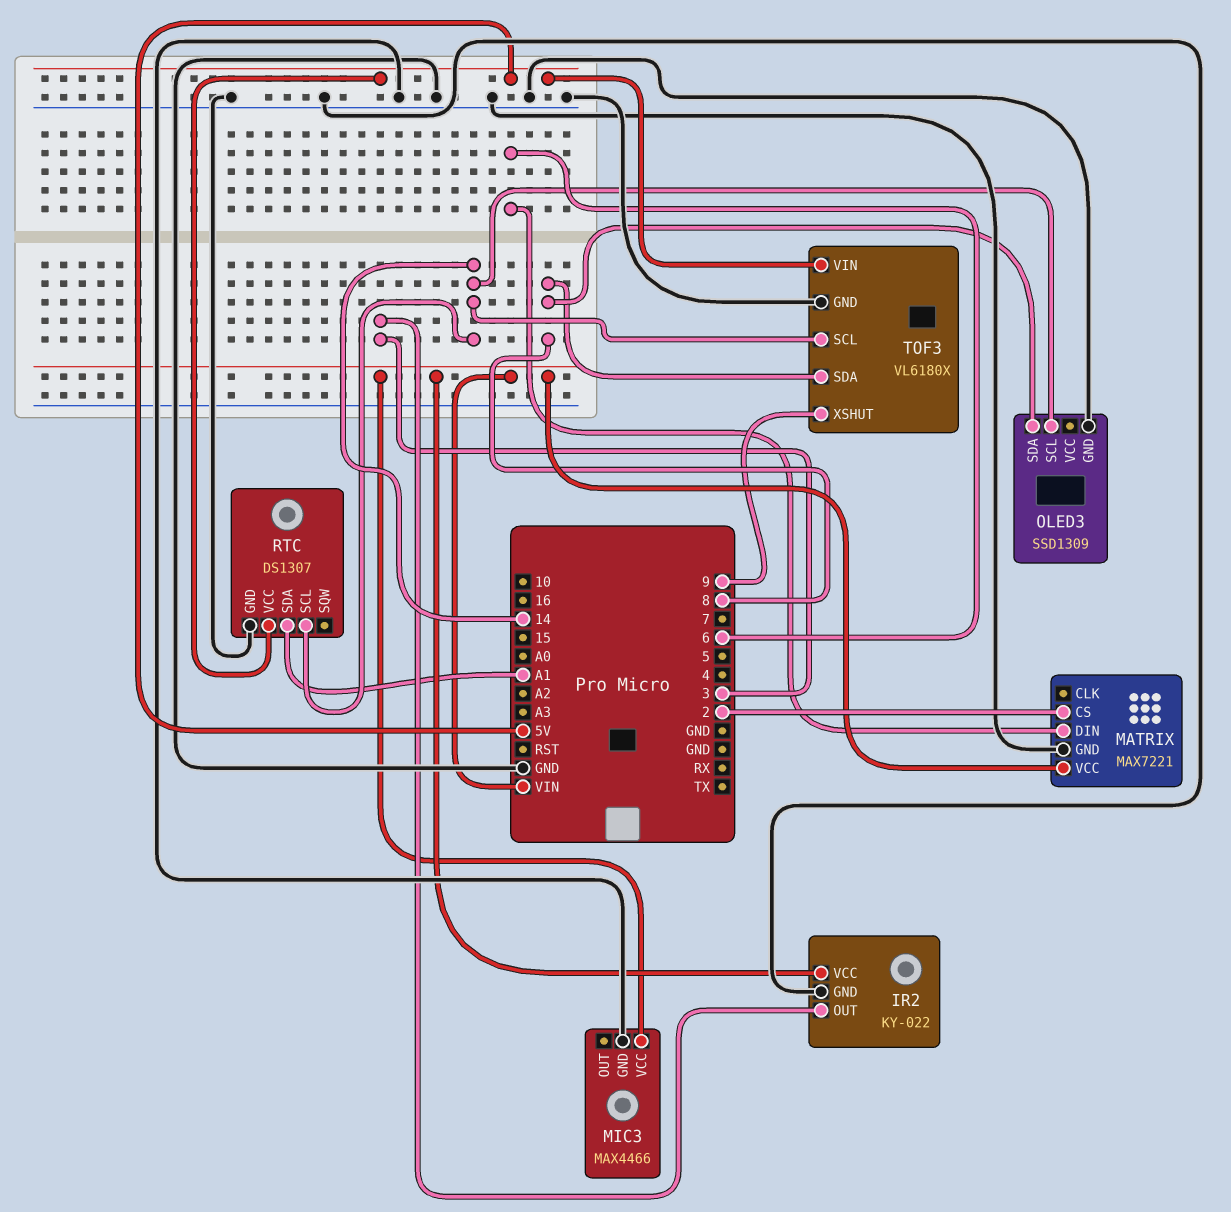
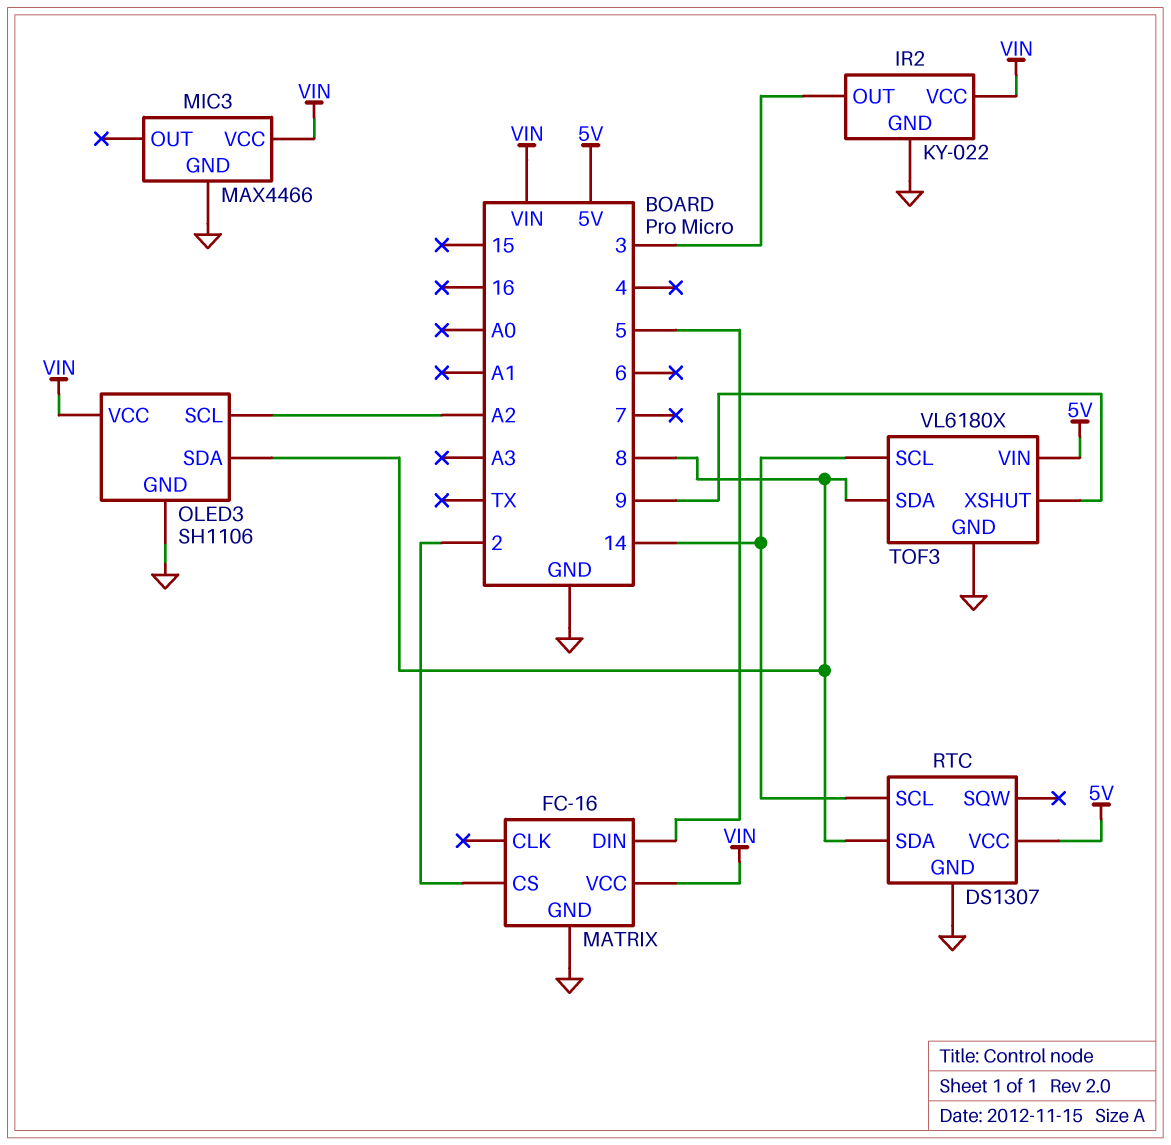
MATRIX: MAX7221 -> FC-16
MATRIX pin DIN: 6 -> 5
OLED3: SSD1309 -> SH1106
OLED3 pin SCL: 14 -> A2
OLED3 pin VCC: none -> VIN
RTC pin SDA: A1 -> 8

